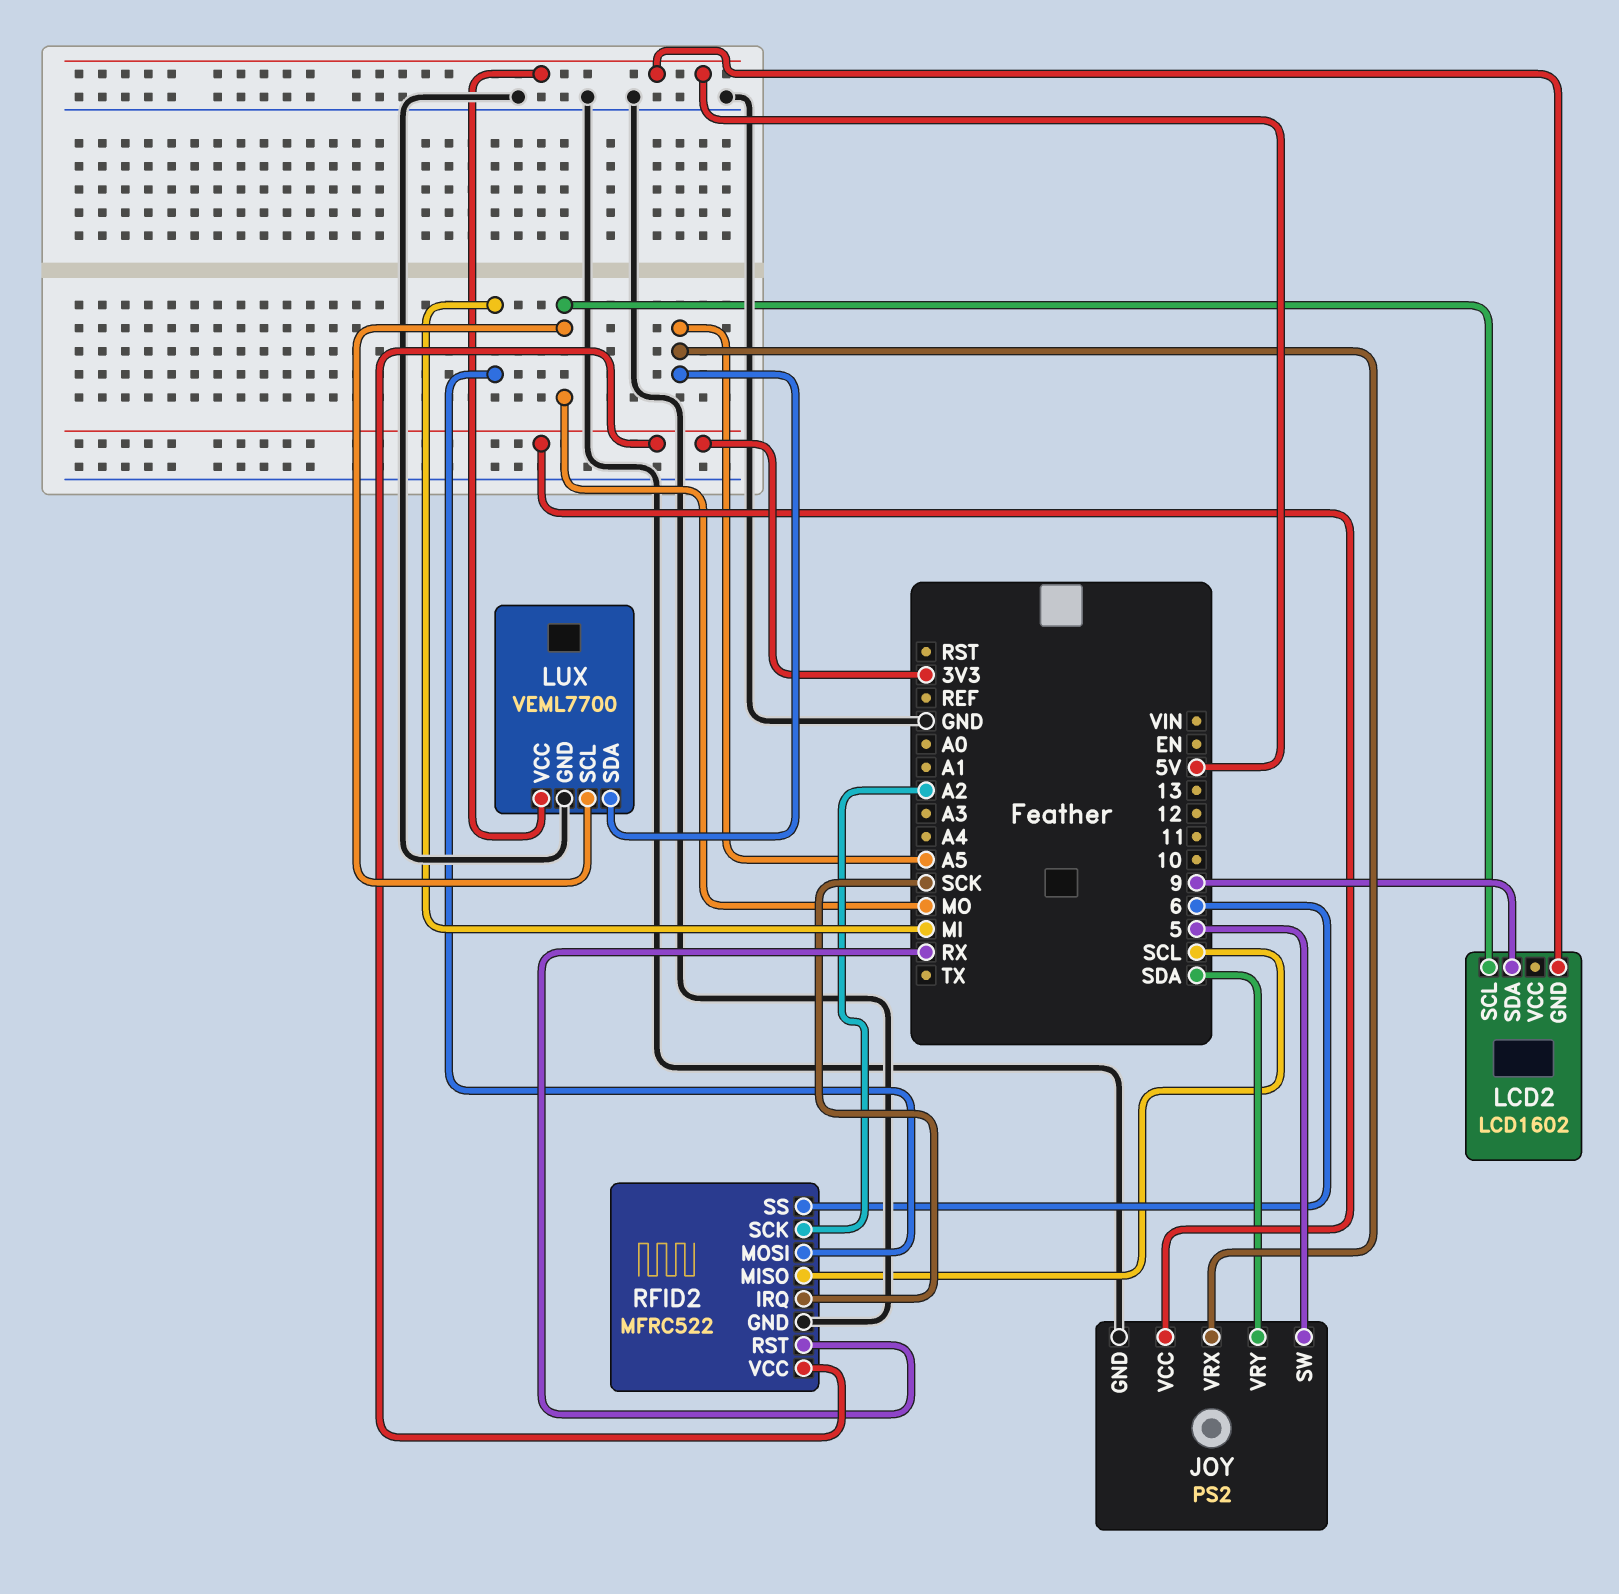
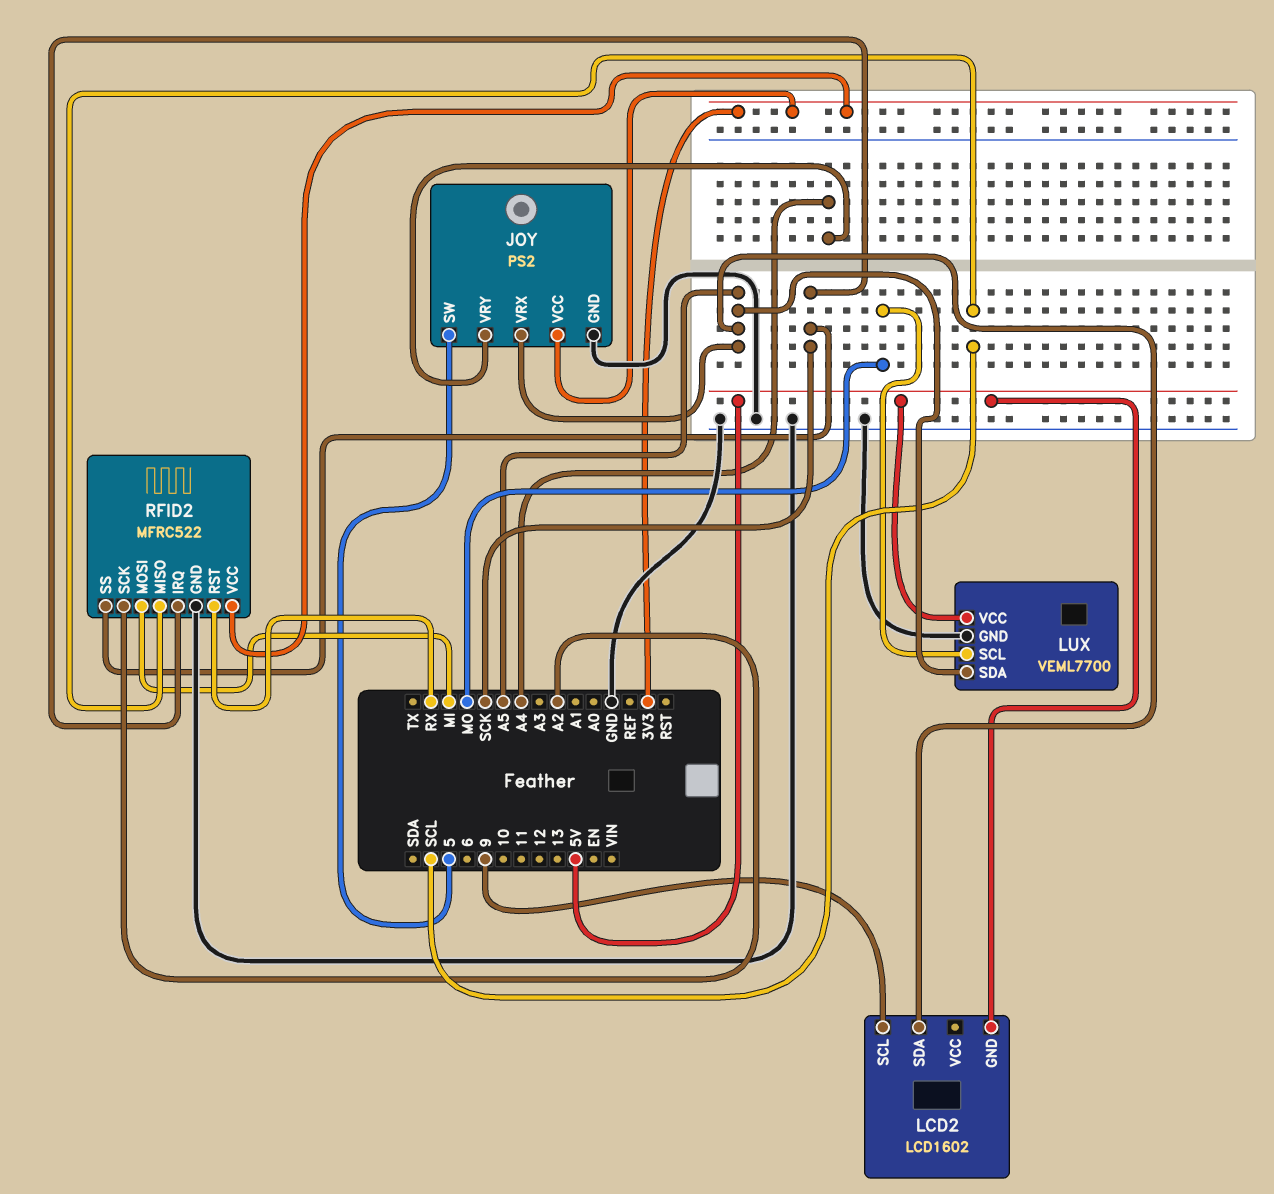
JOY pin VRY: SDA -> A4
LCD2 pin SCL: MO -> 9
LCD2 pin SDA: 9 -> A5
RFID2 pin SS: 6 -> SCK

